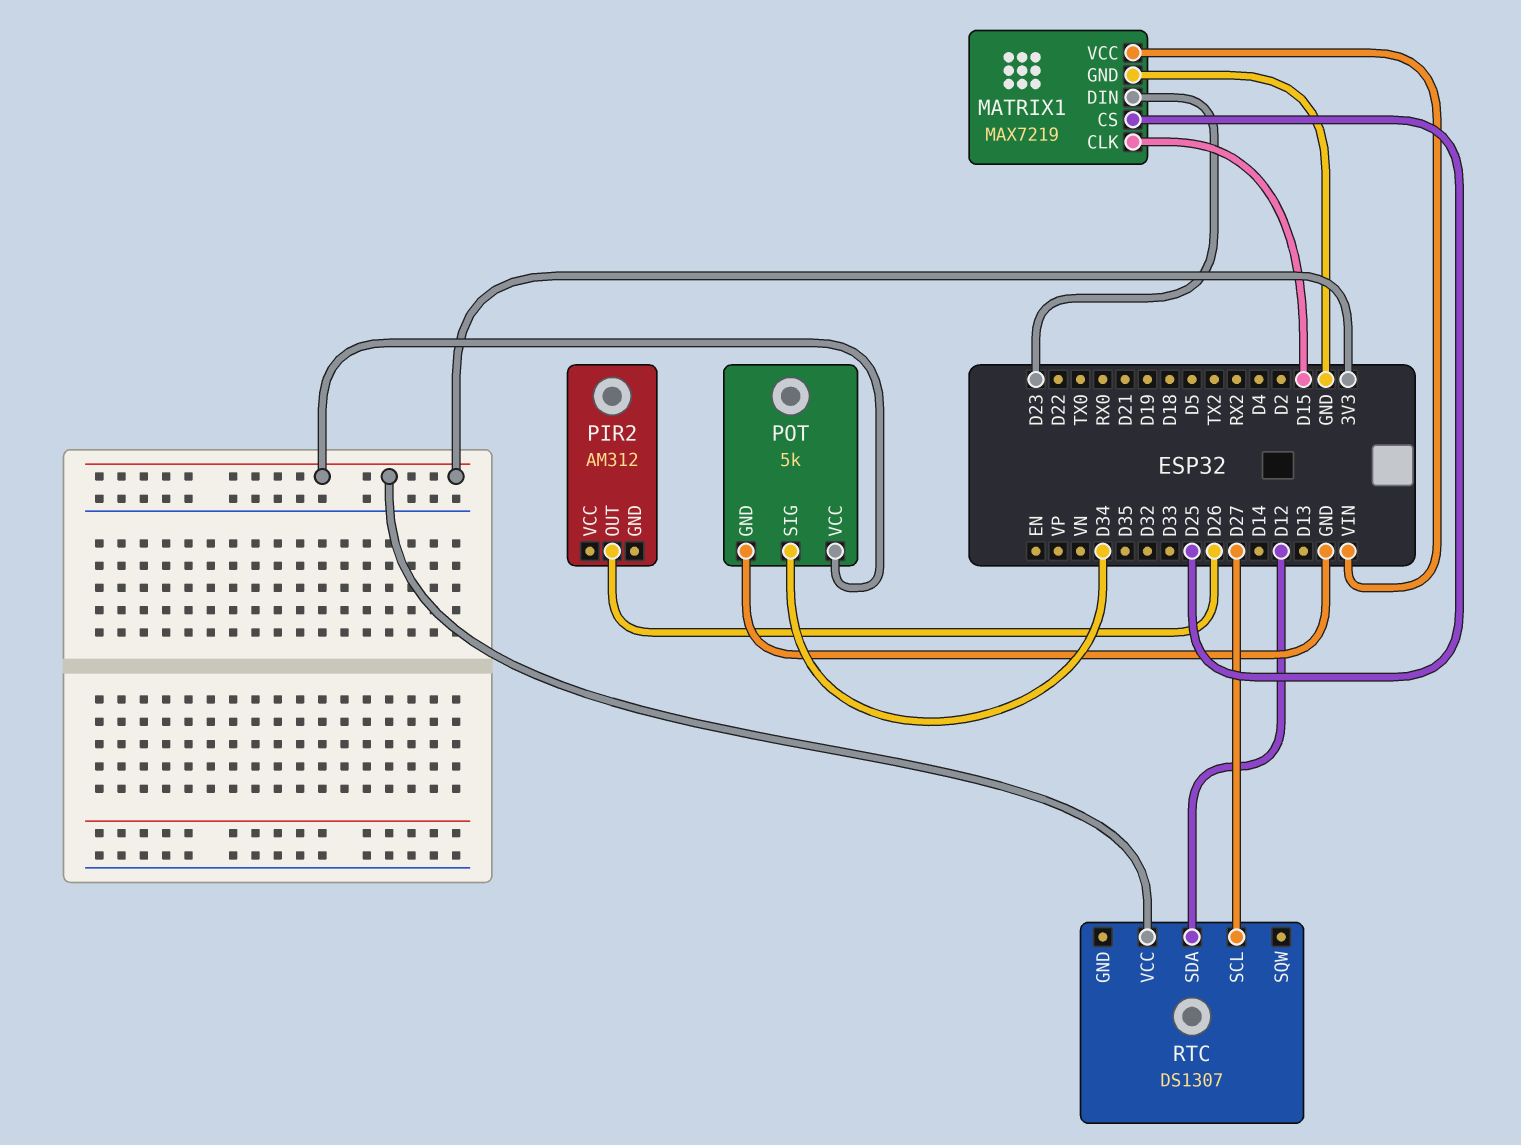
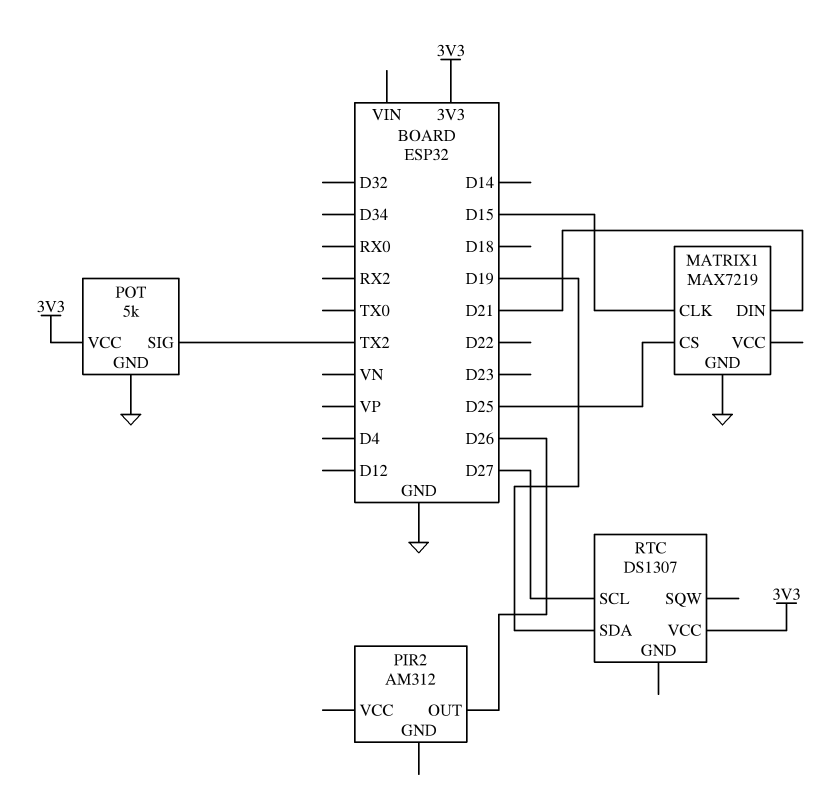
MATRIX1 pin DIN: D23 -> D21
MATRIX1 pin VCC: VIN -> none
POT pin SIG: D34 -> TX2
RTC pin SDA: D12 -> D19

